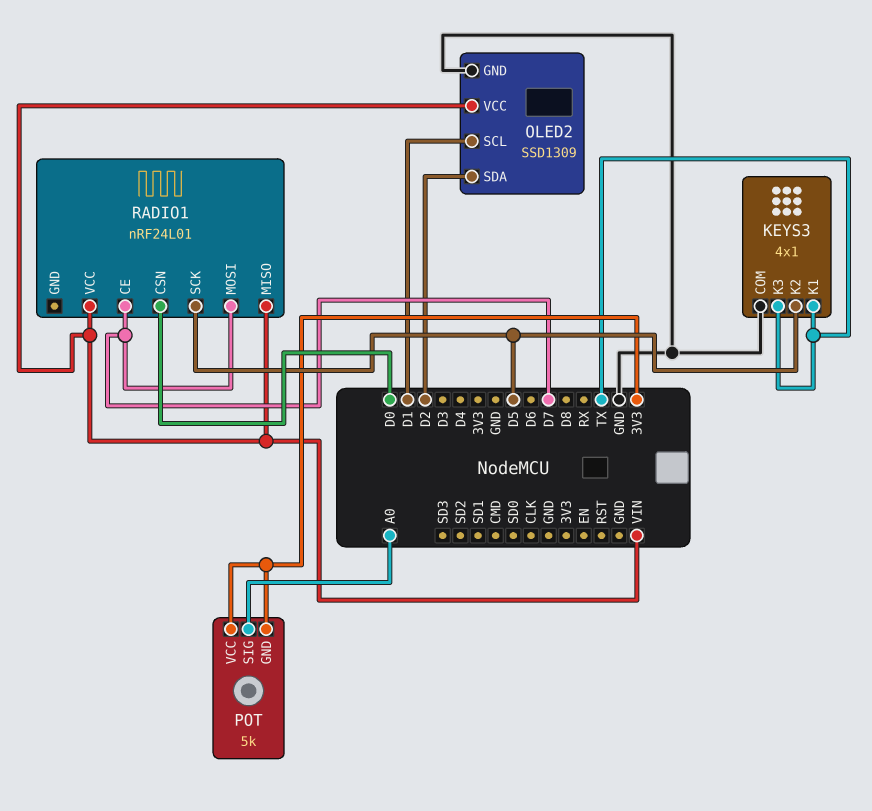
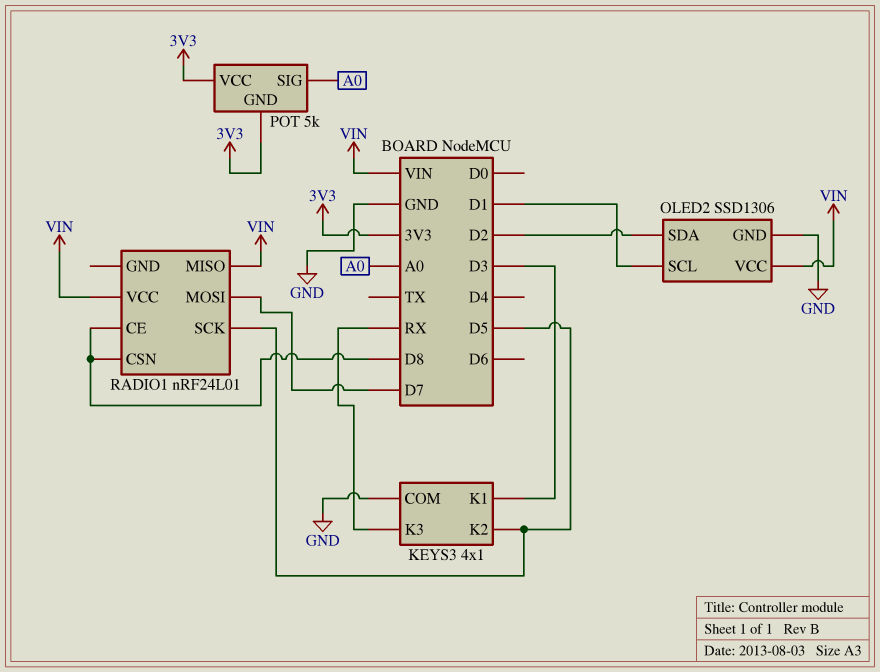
KEYS3 pin K1: TX -> D3
KEYS3 pin K3: TX -> RX
OLED2: SSD1309 -> SSD1306
RADIO1 pin CE: D7 -> D8
RADIO1 pin CSN: D0 -> D8

